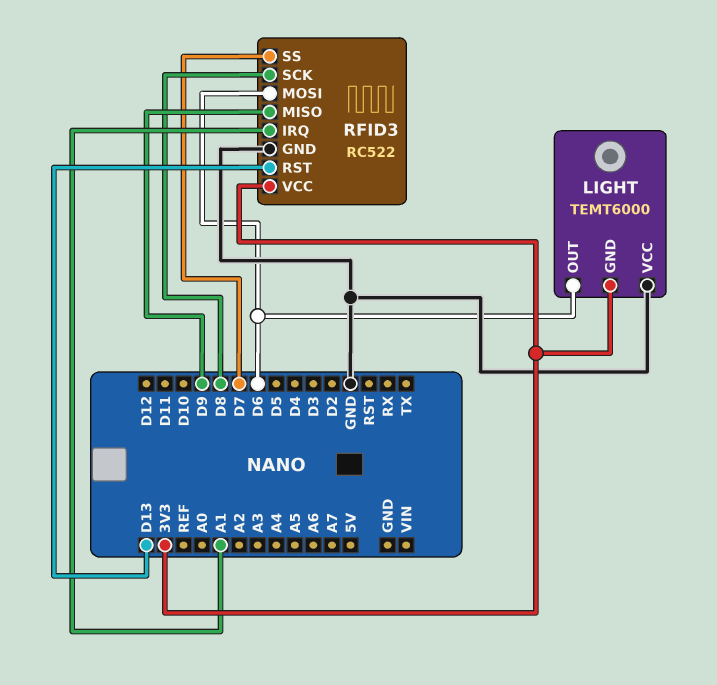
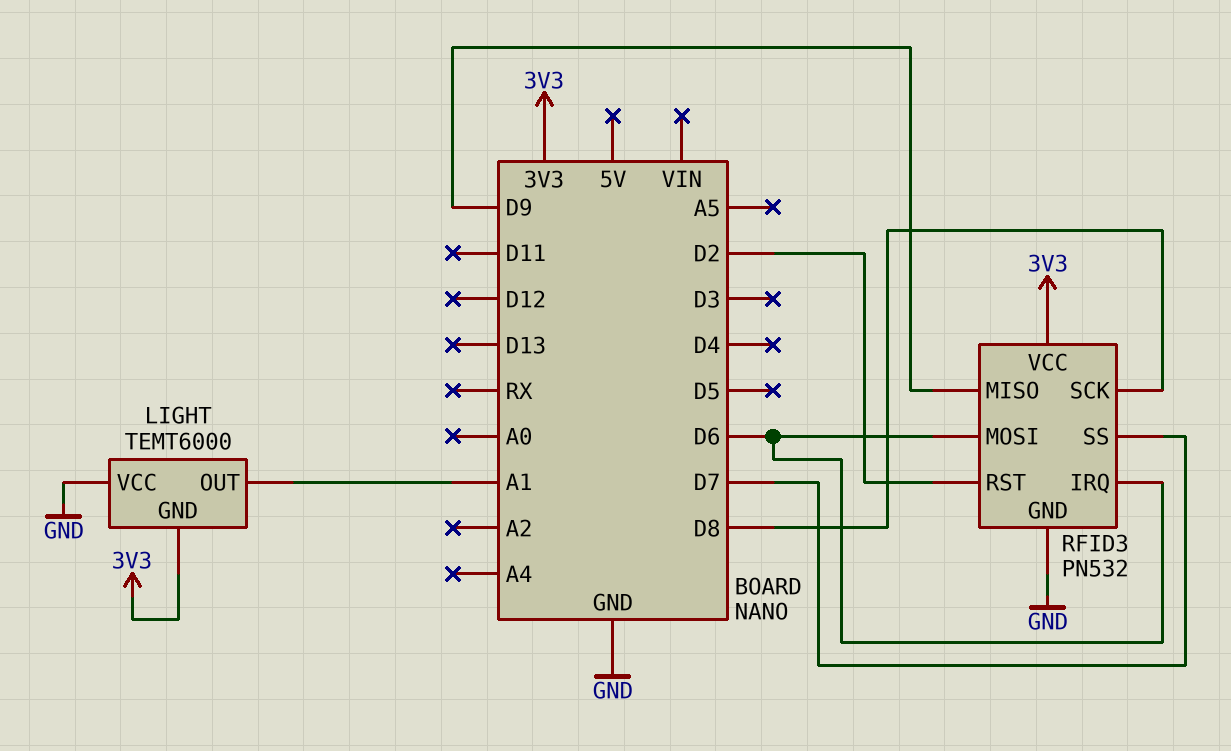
LIGHT pin OUT: D6 -> A1
RFID3: RC522 -> PN532
RFID3 pin IRQ: A1 -> D6
RFID3 pin RST: D13 -> D2

